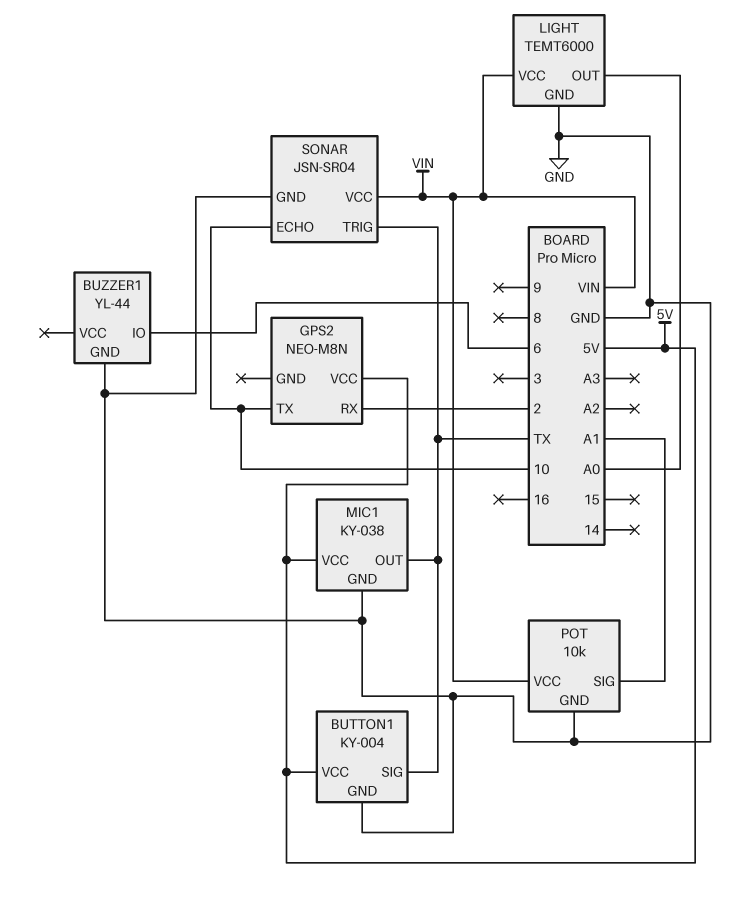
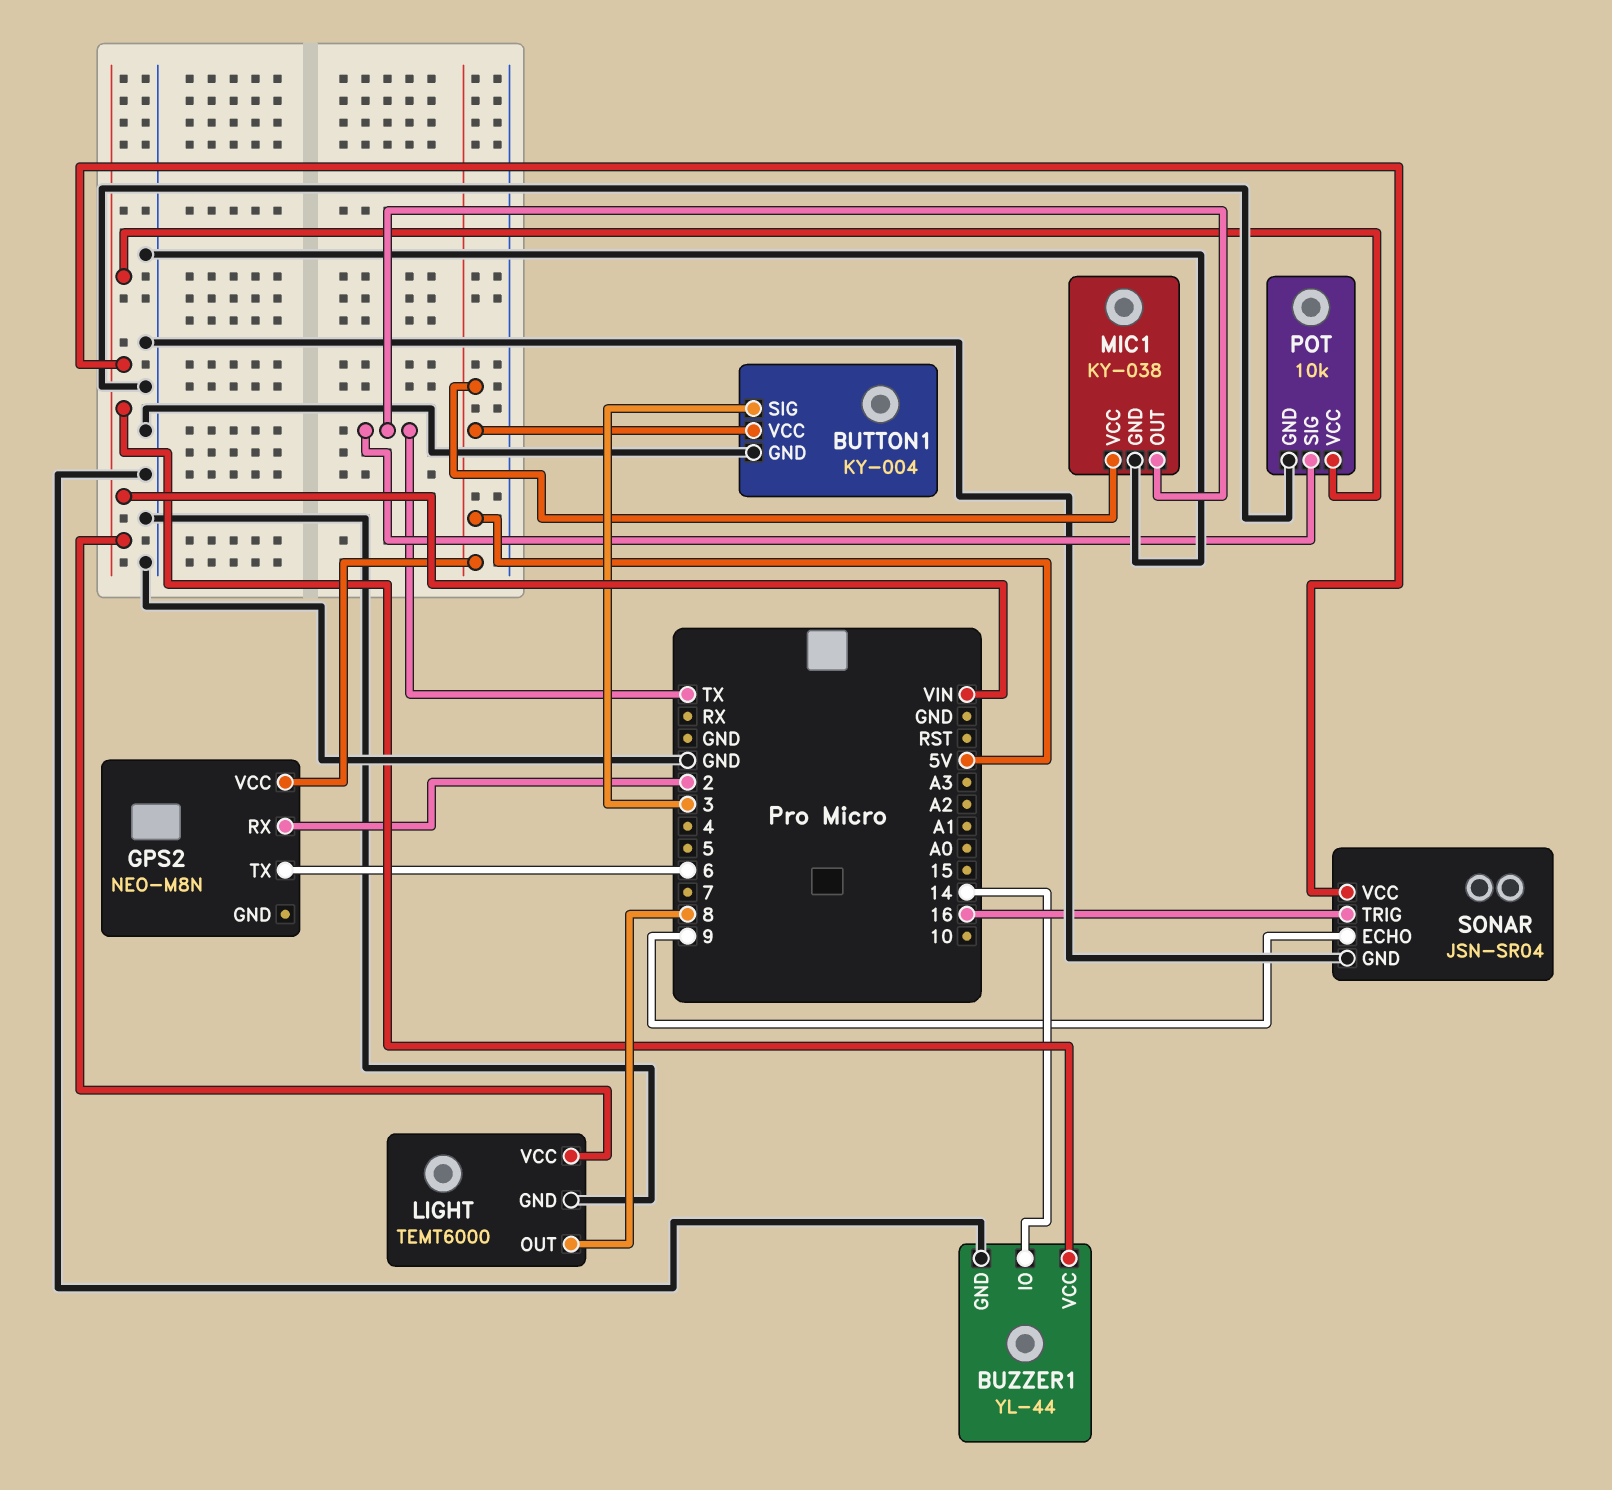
BUTTON1 pin SIG: TX -> 3
BUZZER1 pin IO: 6 -> 14
BUZZER1 pin VCC: none -> VIN
GPS2 pin TX: 10 -> 6
LIGHT pin OUT: A0 -> 8
POT pin SIG: A1 -> TX
SONAR pin ECHO: 10 -> 9
SONAR pin TRIG: TX -> 16

